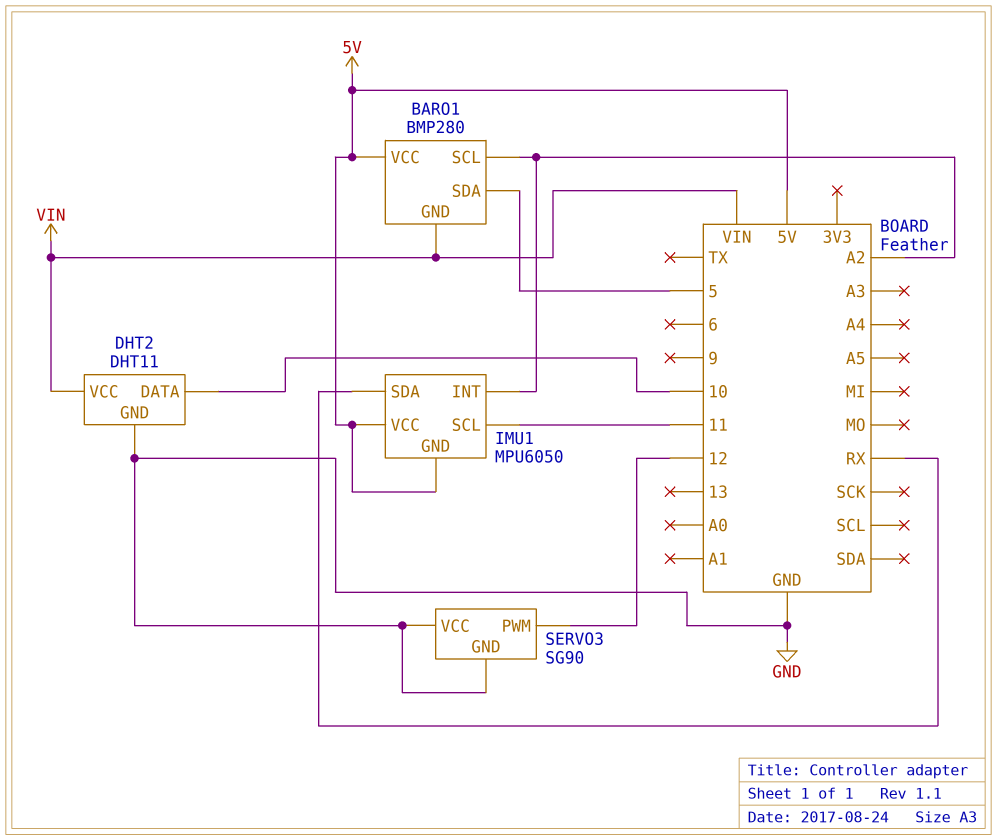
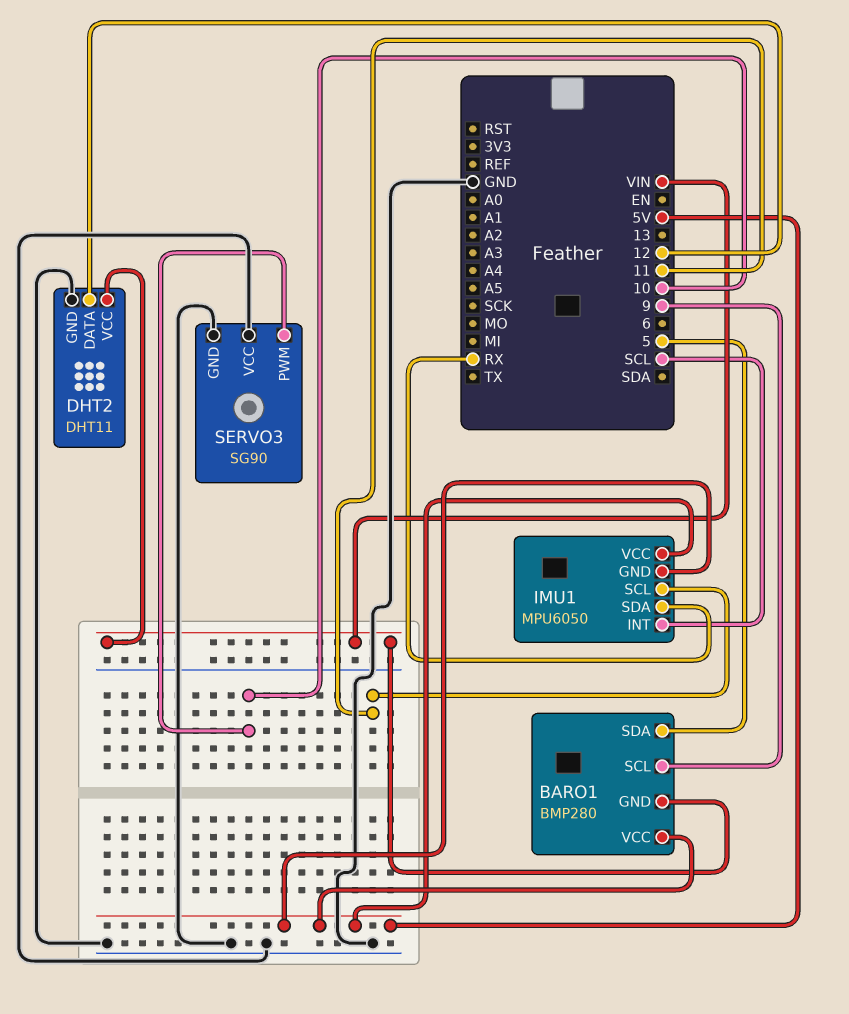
BARO1 pin SCL: A2 -> 9
DHT2 pin DATA: 10 -> 12
IMU1 pin INT: A2 -> SCL
SERVO3 pin PWM: 12 -> 10

